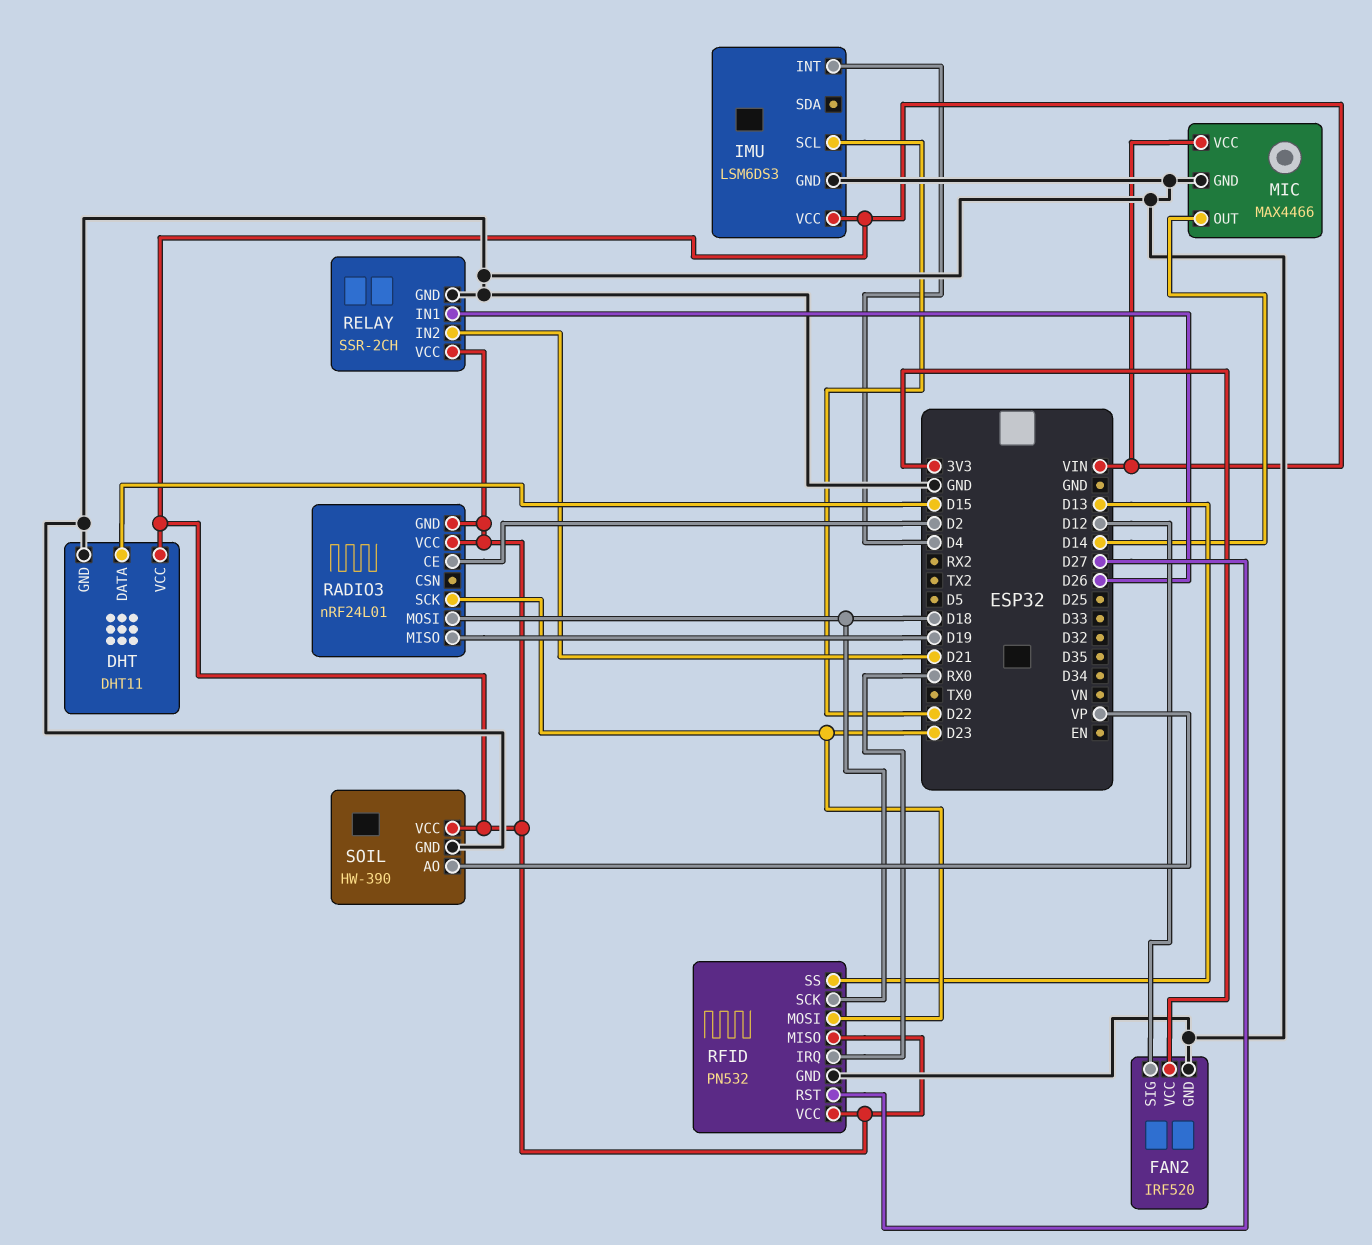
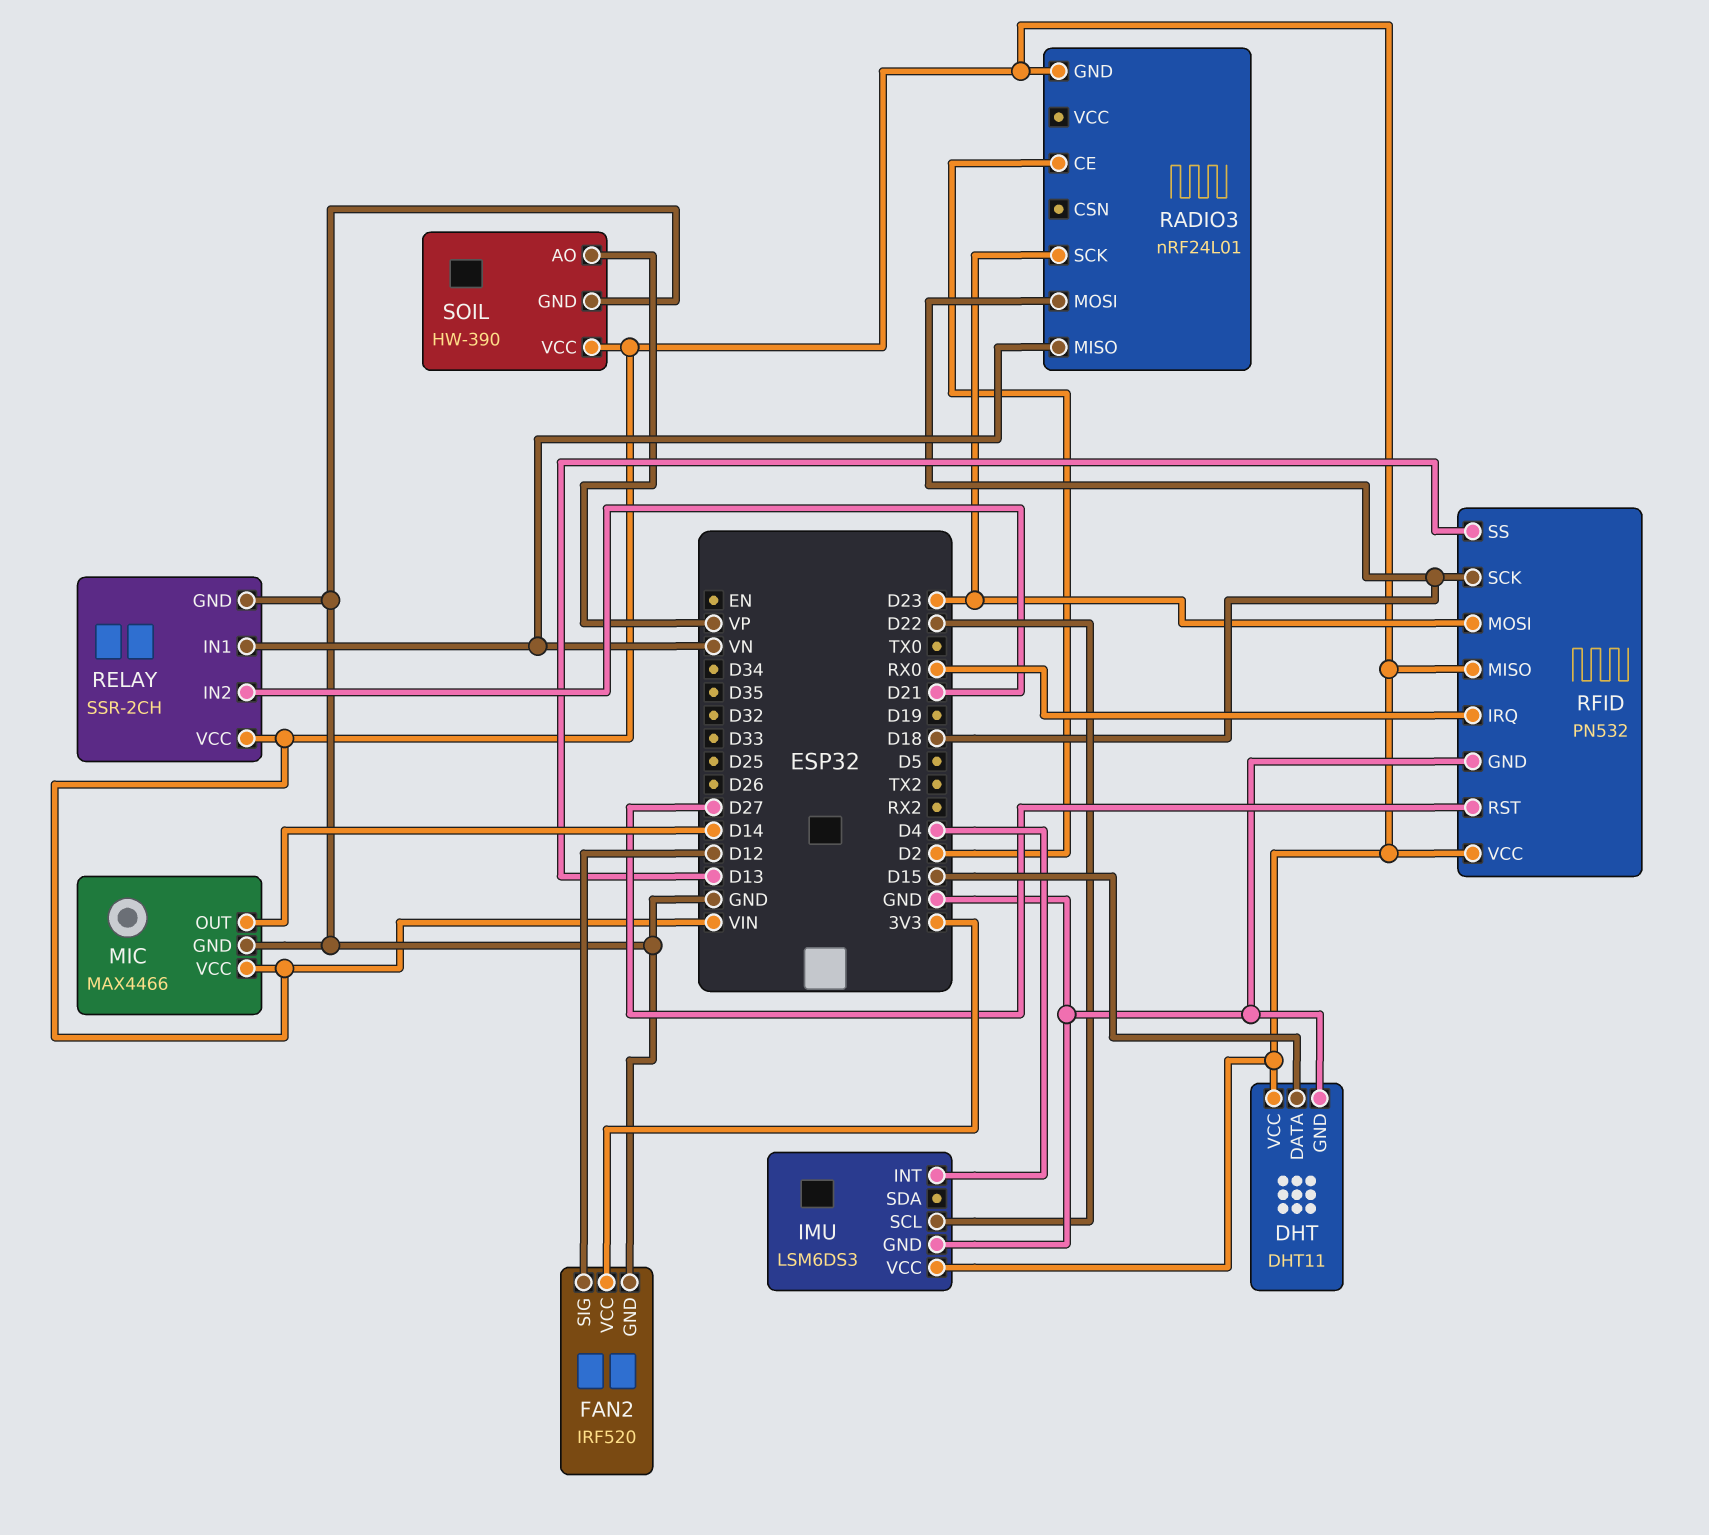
RADIO3 pin MISO: D19 -> VN
RADIO3 pin VCC: VIN -> none
RELAY pin IN1: D26 -> VN

